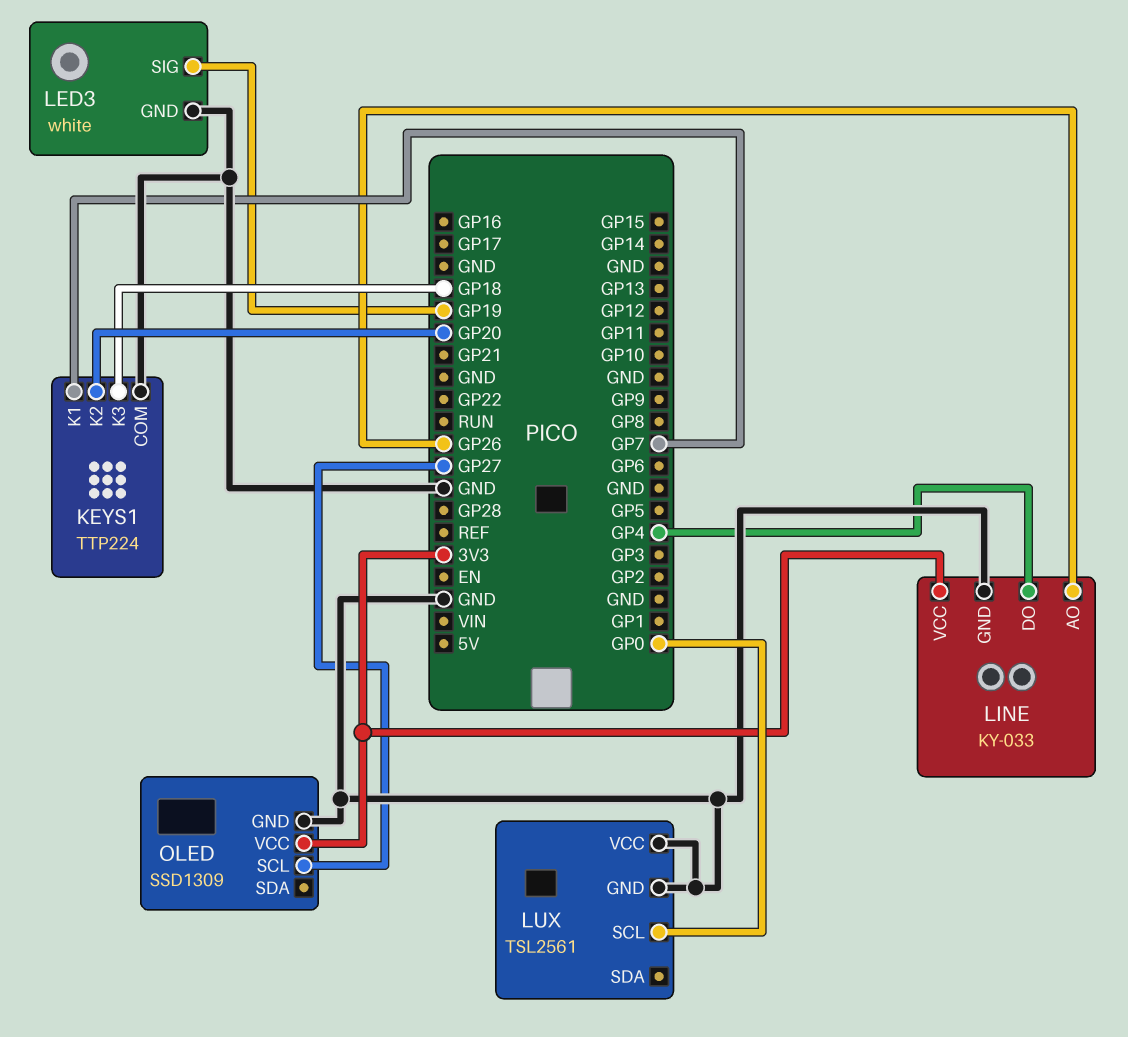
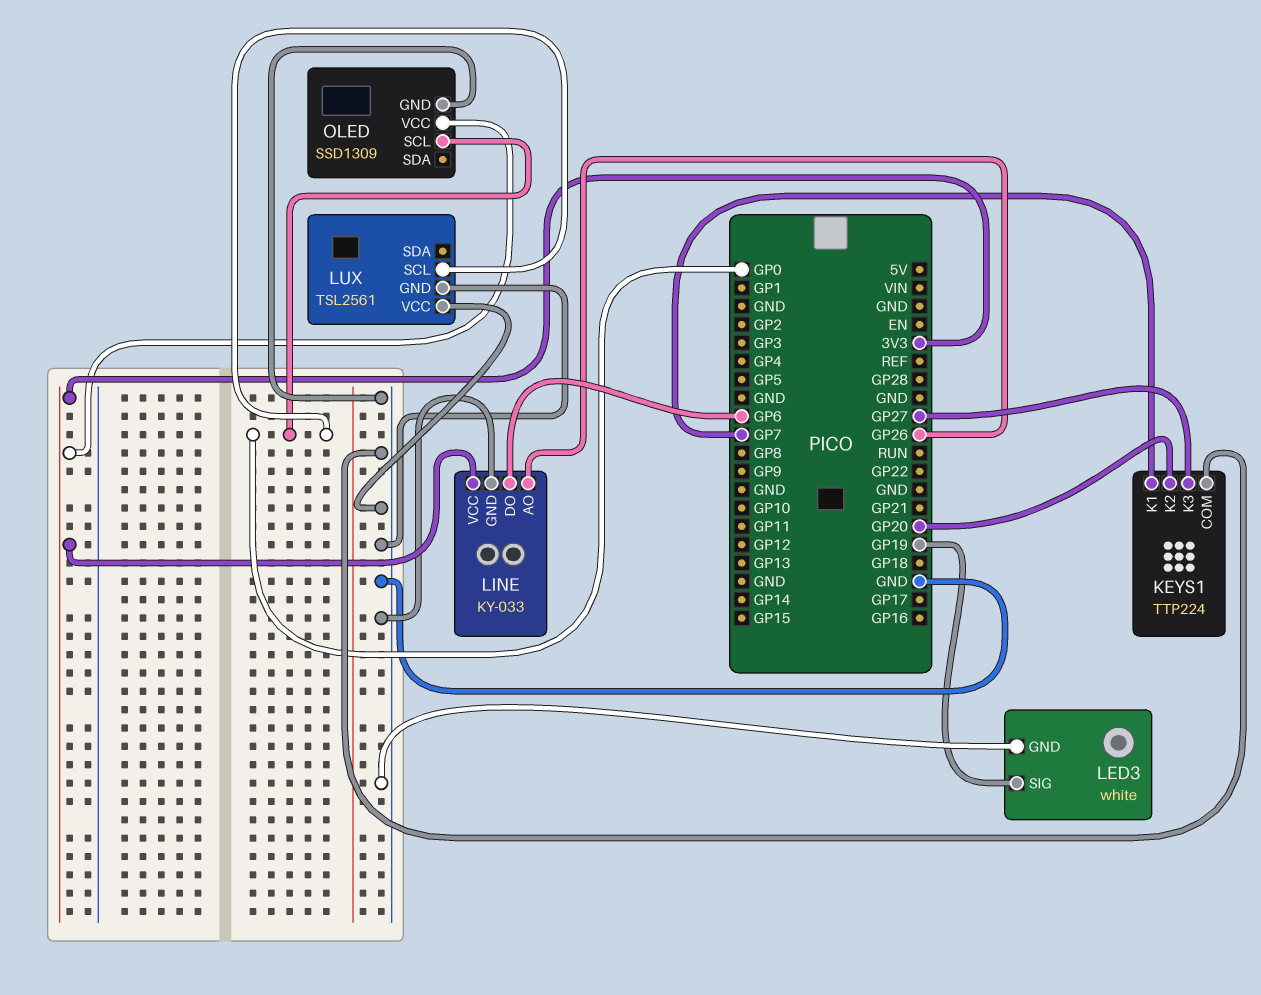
KEYS1 pin K3: GP18 -> GP27
LINE pin DO: GP4 -> GP6
OLED pin SCL: GP27 -> GP0

